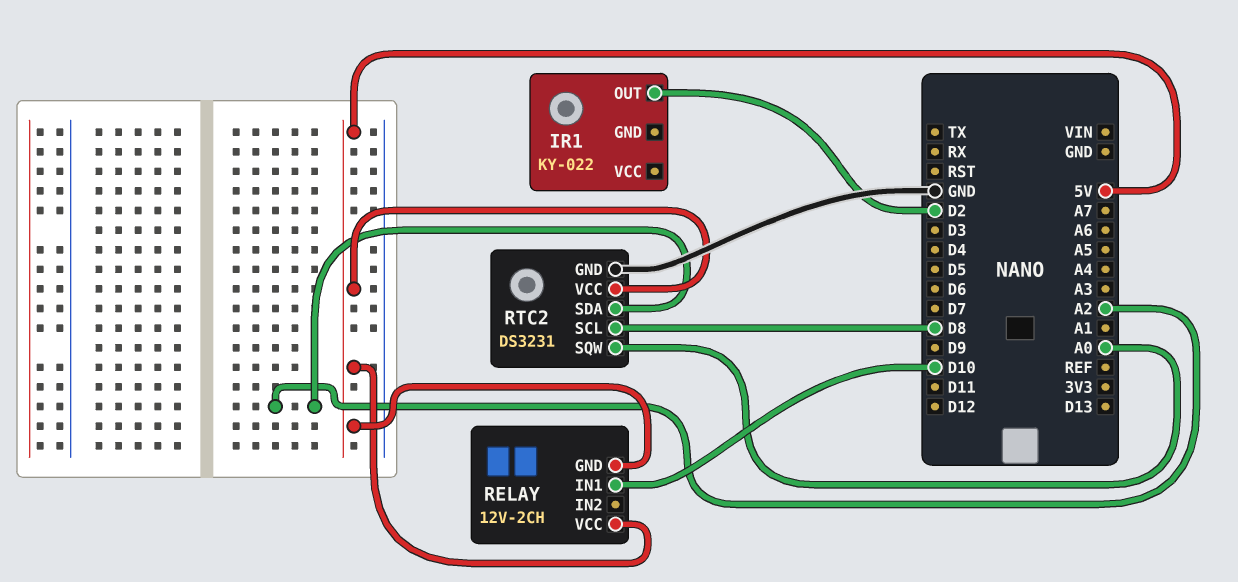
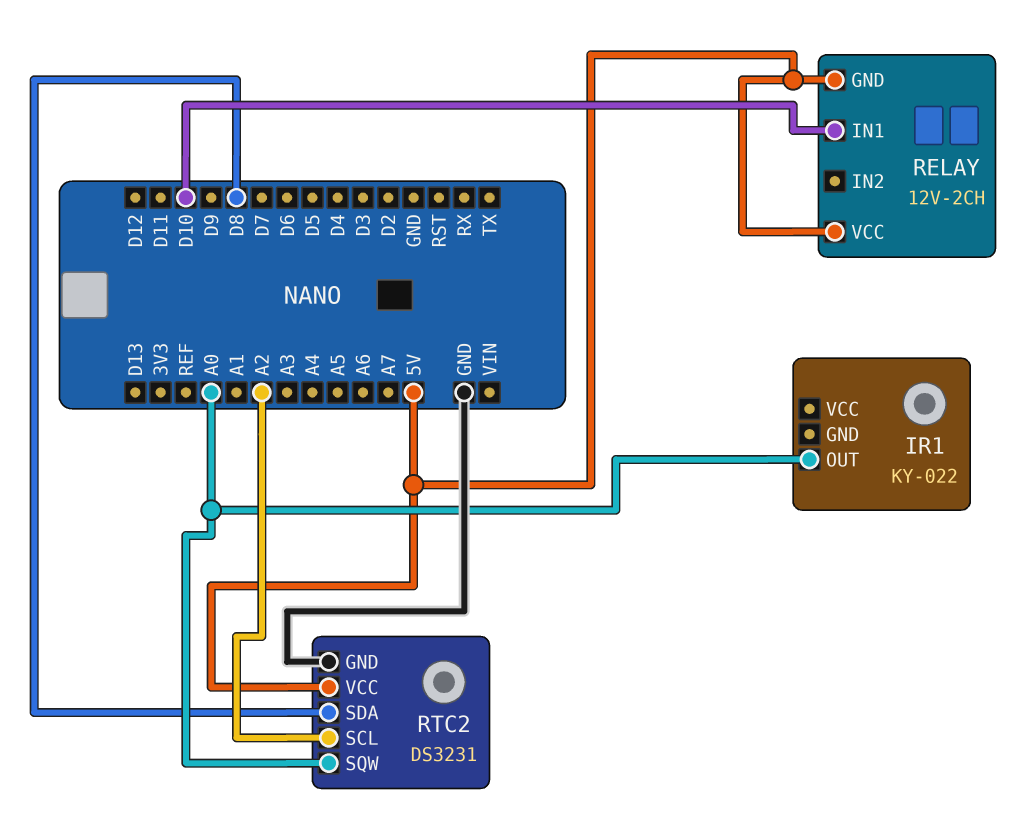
IR1 pin OUT: D2 -> A0
RTC2 pin SCL: D8 -> A2
RTC2 pin SDA: A2 -> D8

